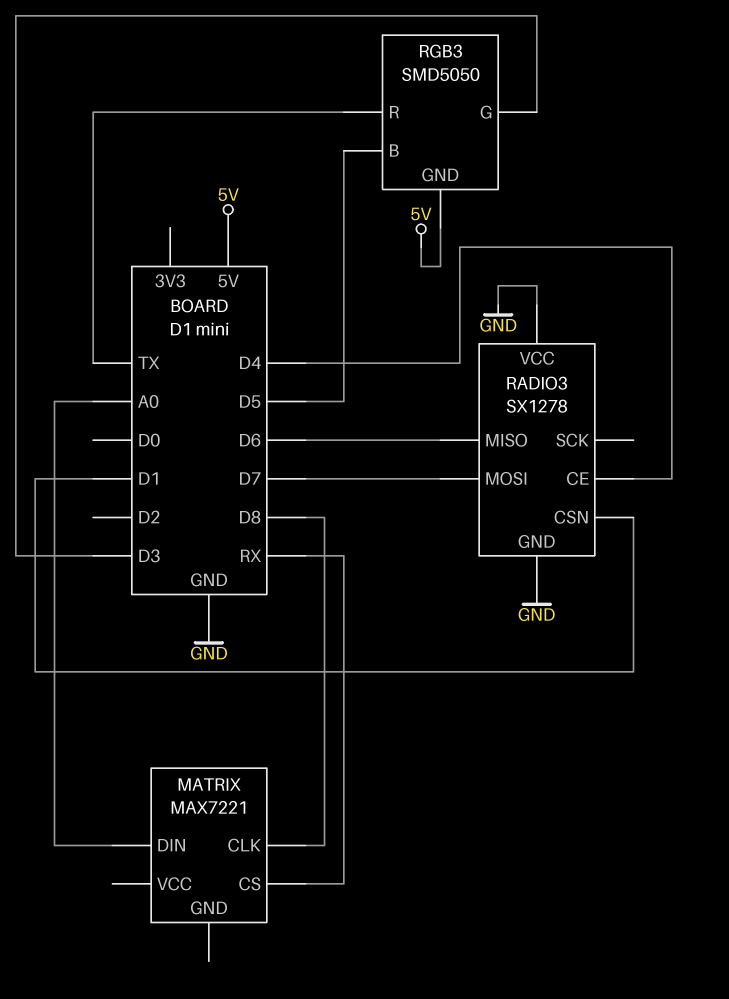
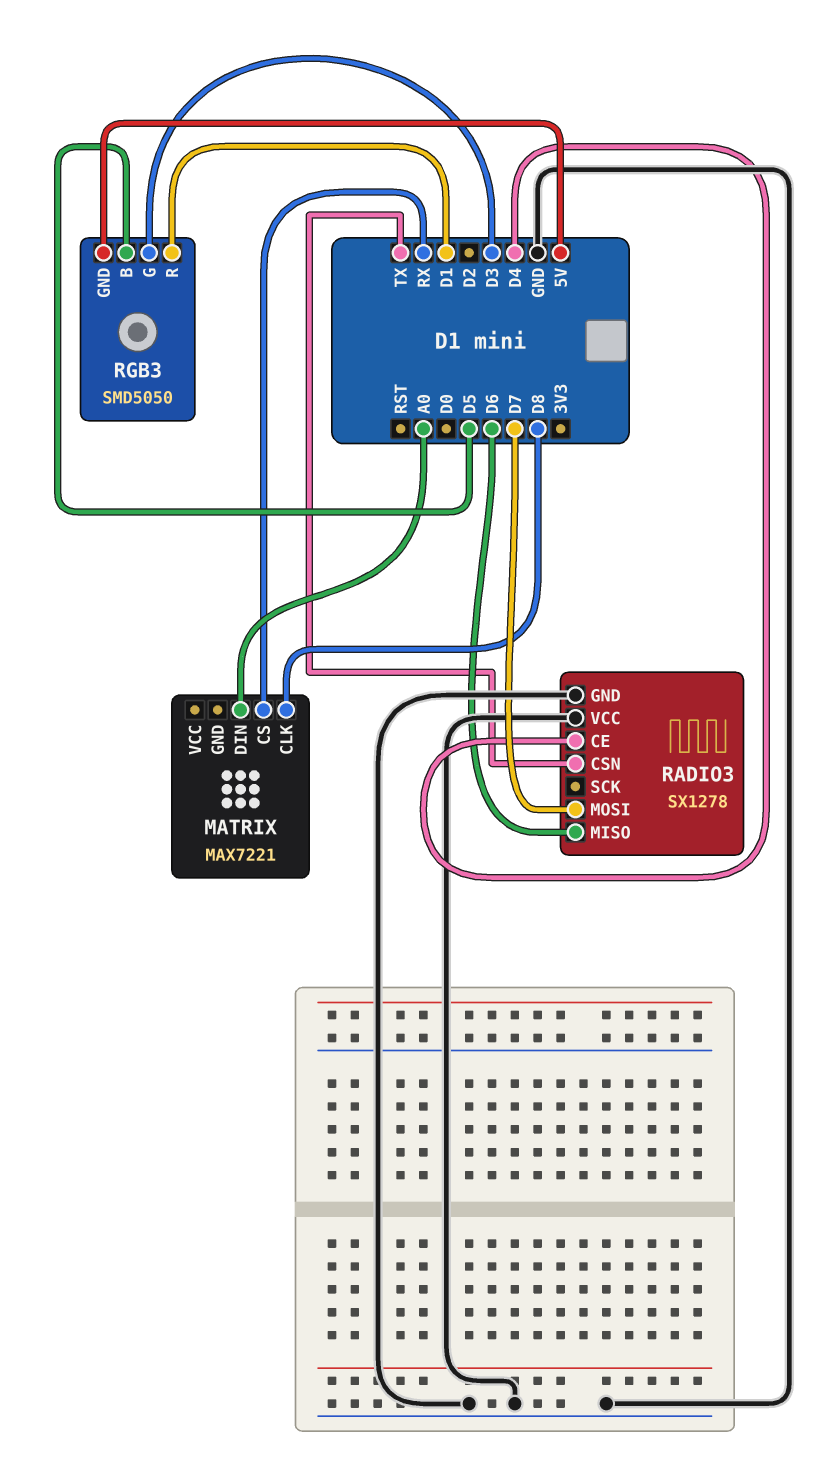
RADIO3 pin CSN: D1 -> TX
RGB3 pin R: TX -> D1

